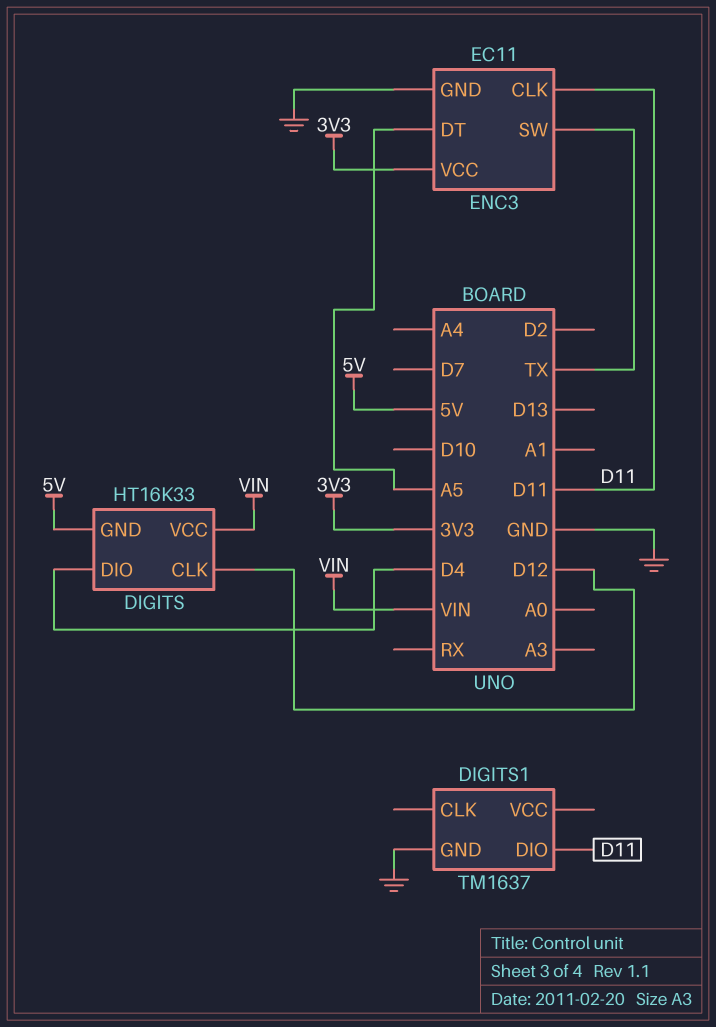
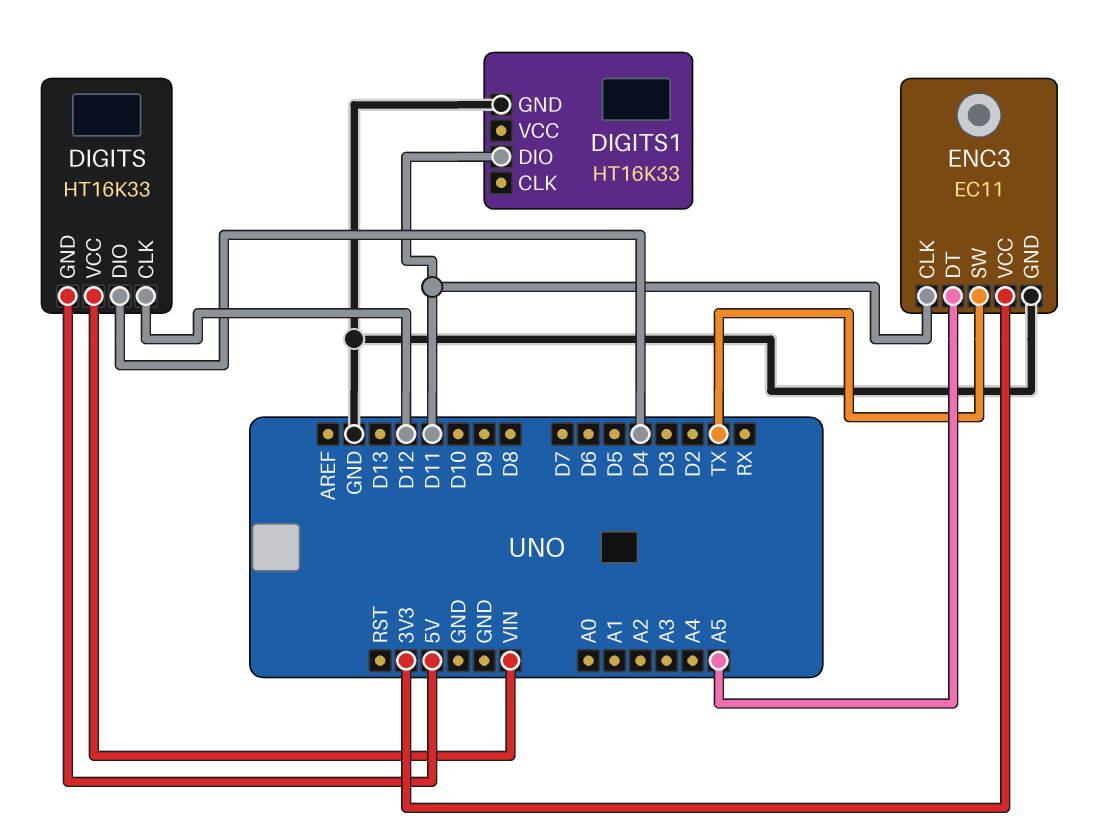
DIGITS1: TM1637 -> HT16K33

